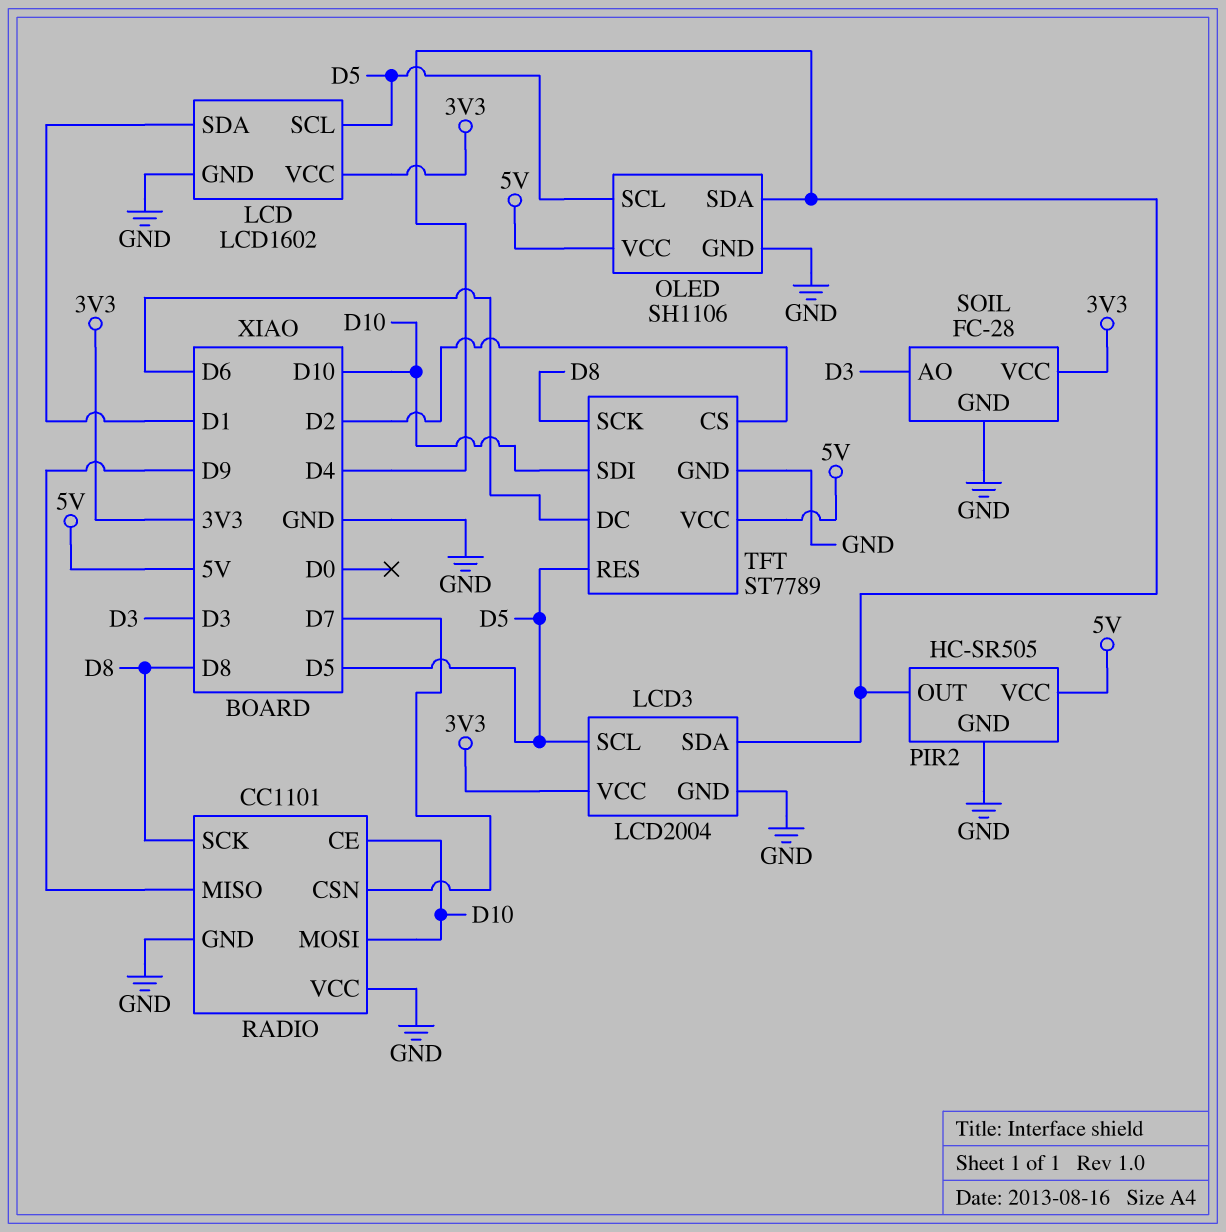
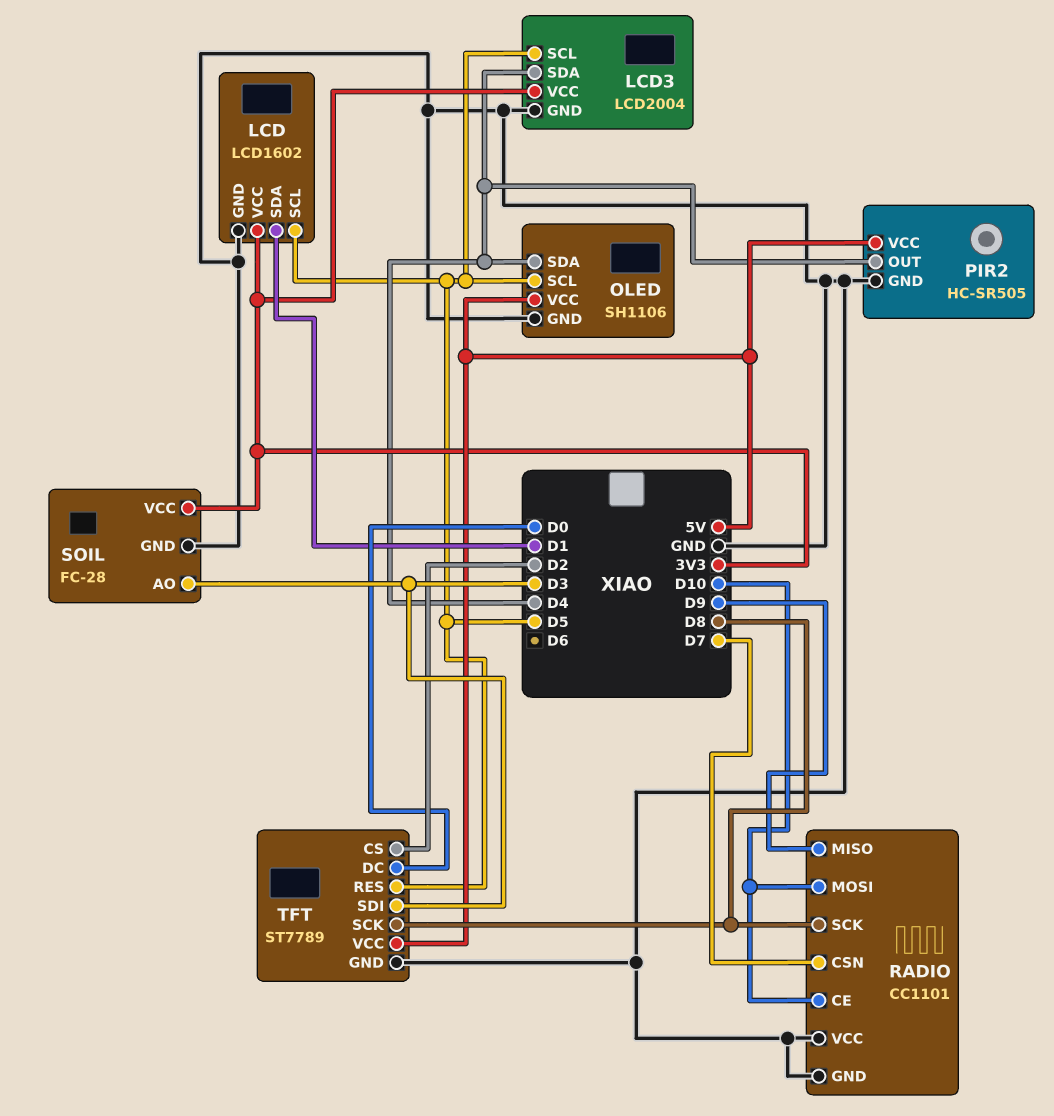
TFT pin DC: D6 -> D0
TFT pin SDI: D10 -> D3

